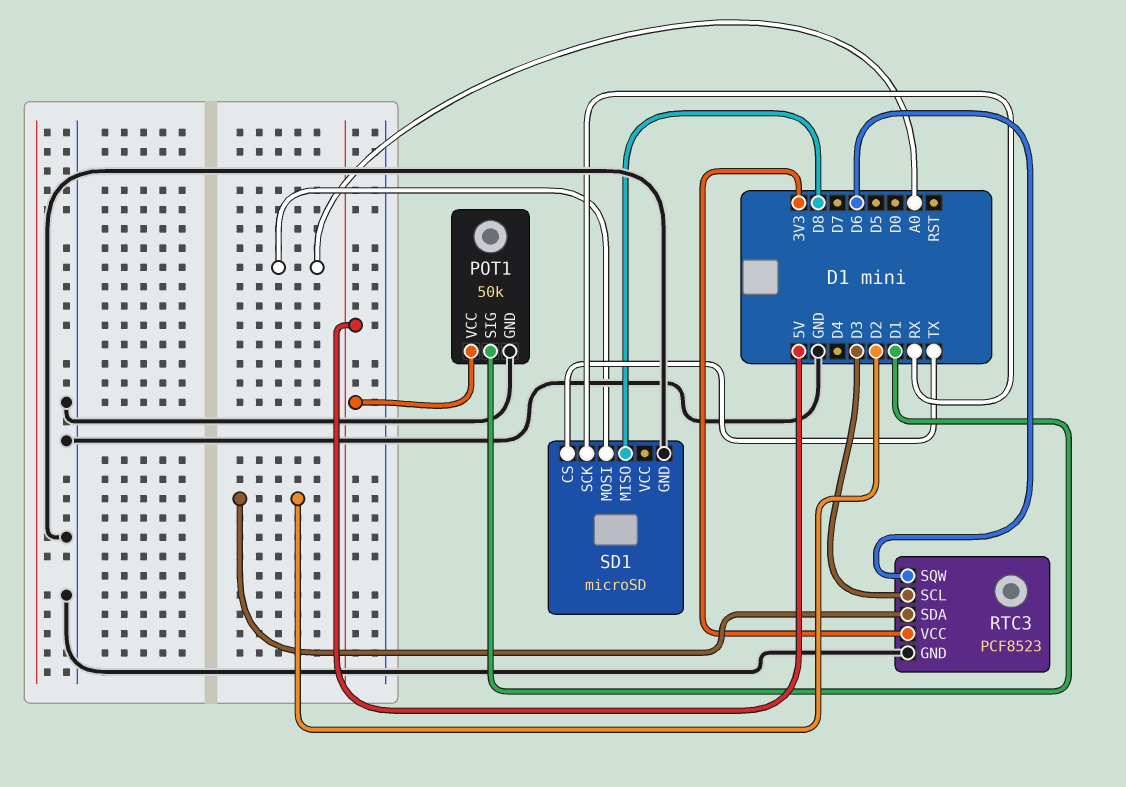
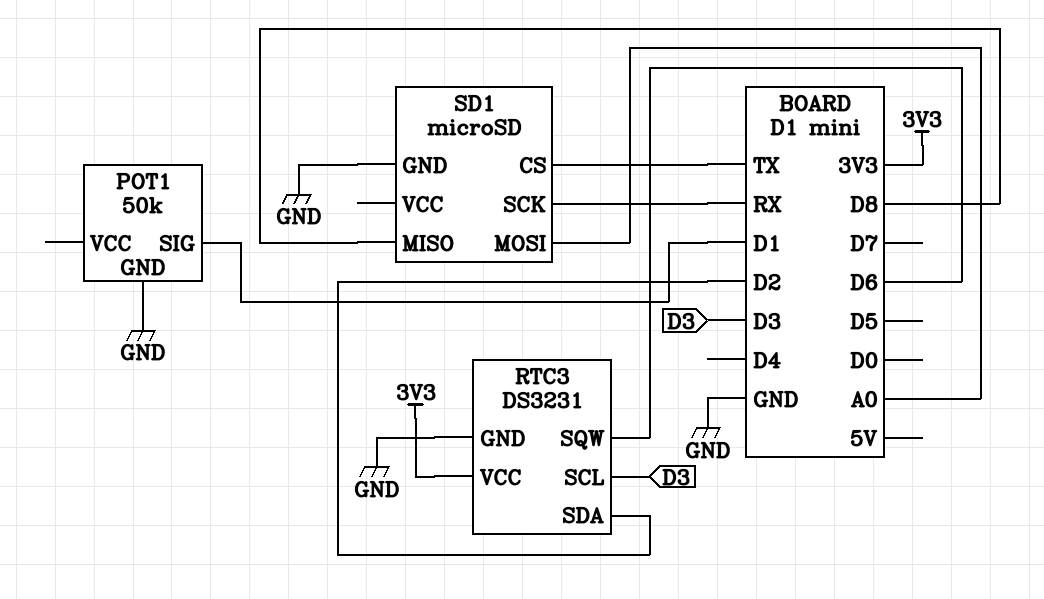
POT1 pin VCC: 5V -> none
RTC3: PCF8523 -> DS3231

